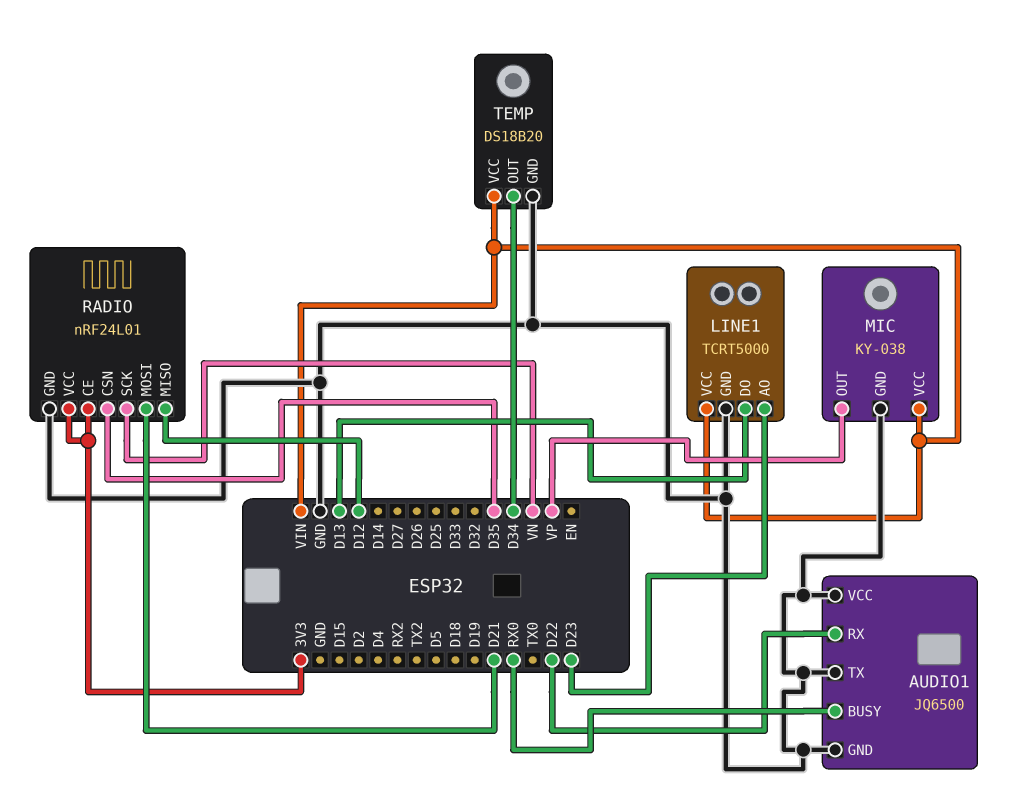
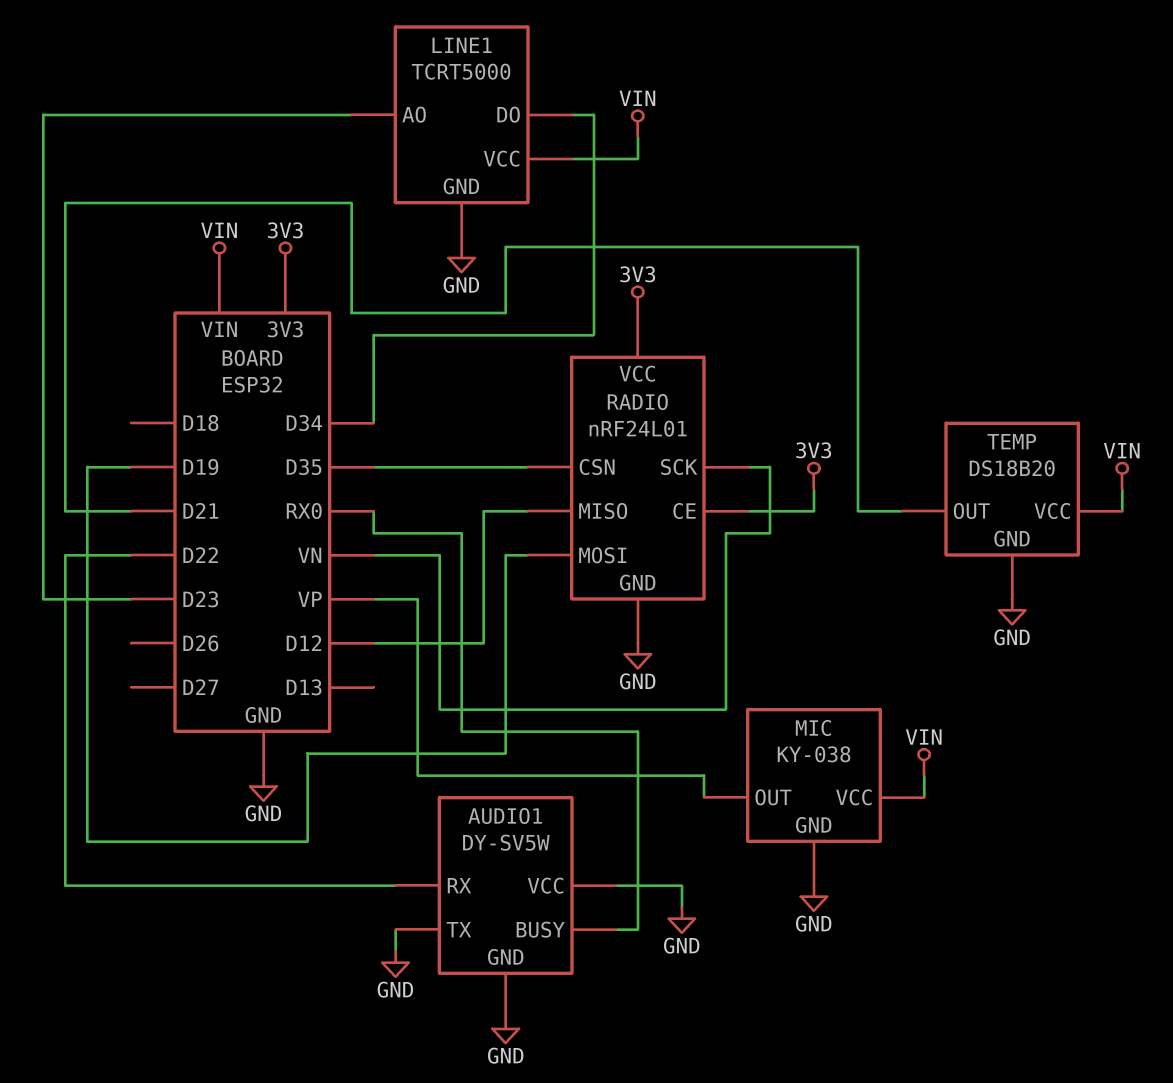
AUDIO1: JQ6500 -> DY-SV5W
LINE1 pin DO: D13 -> D34
RADIO pin MOSI: D21 -> D19
TEMP pin OUT: D34 -> D21

